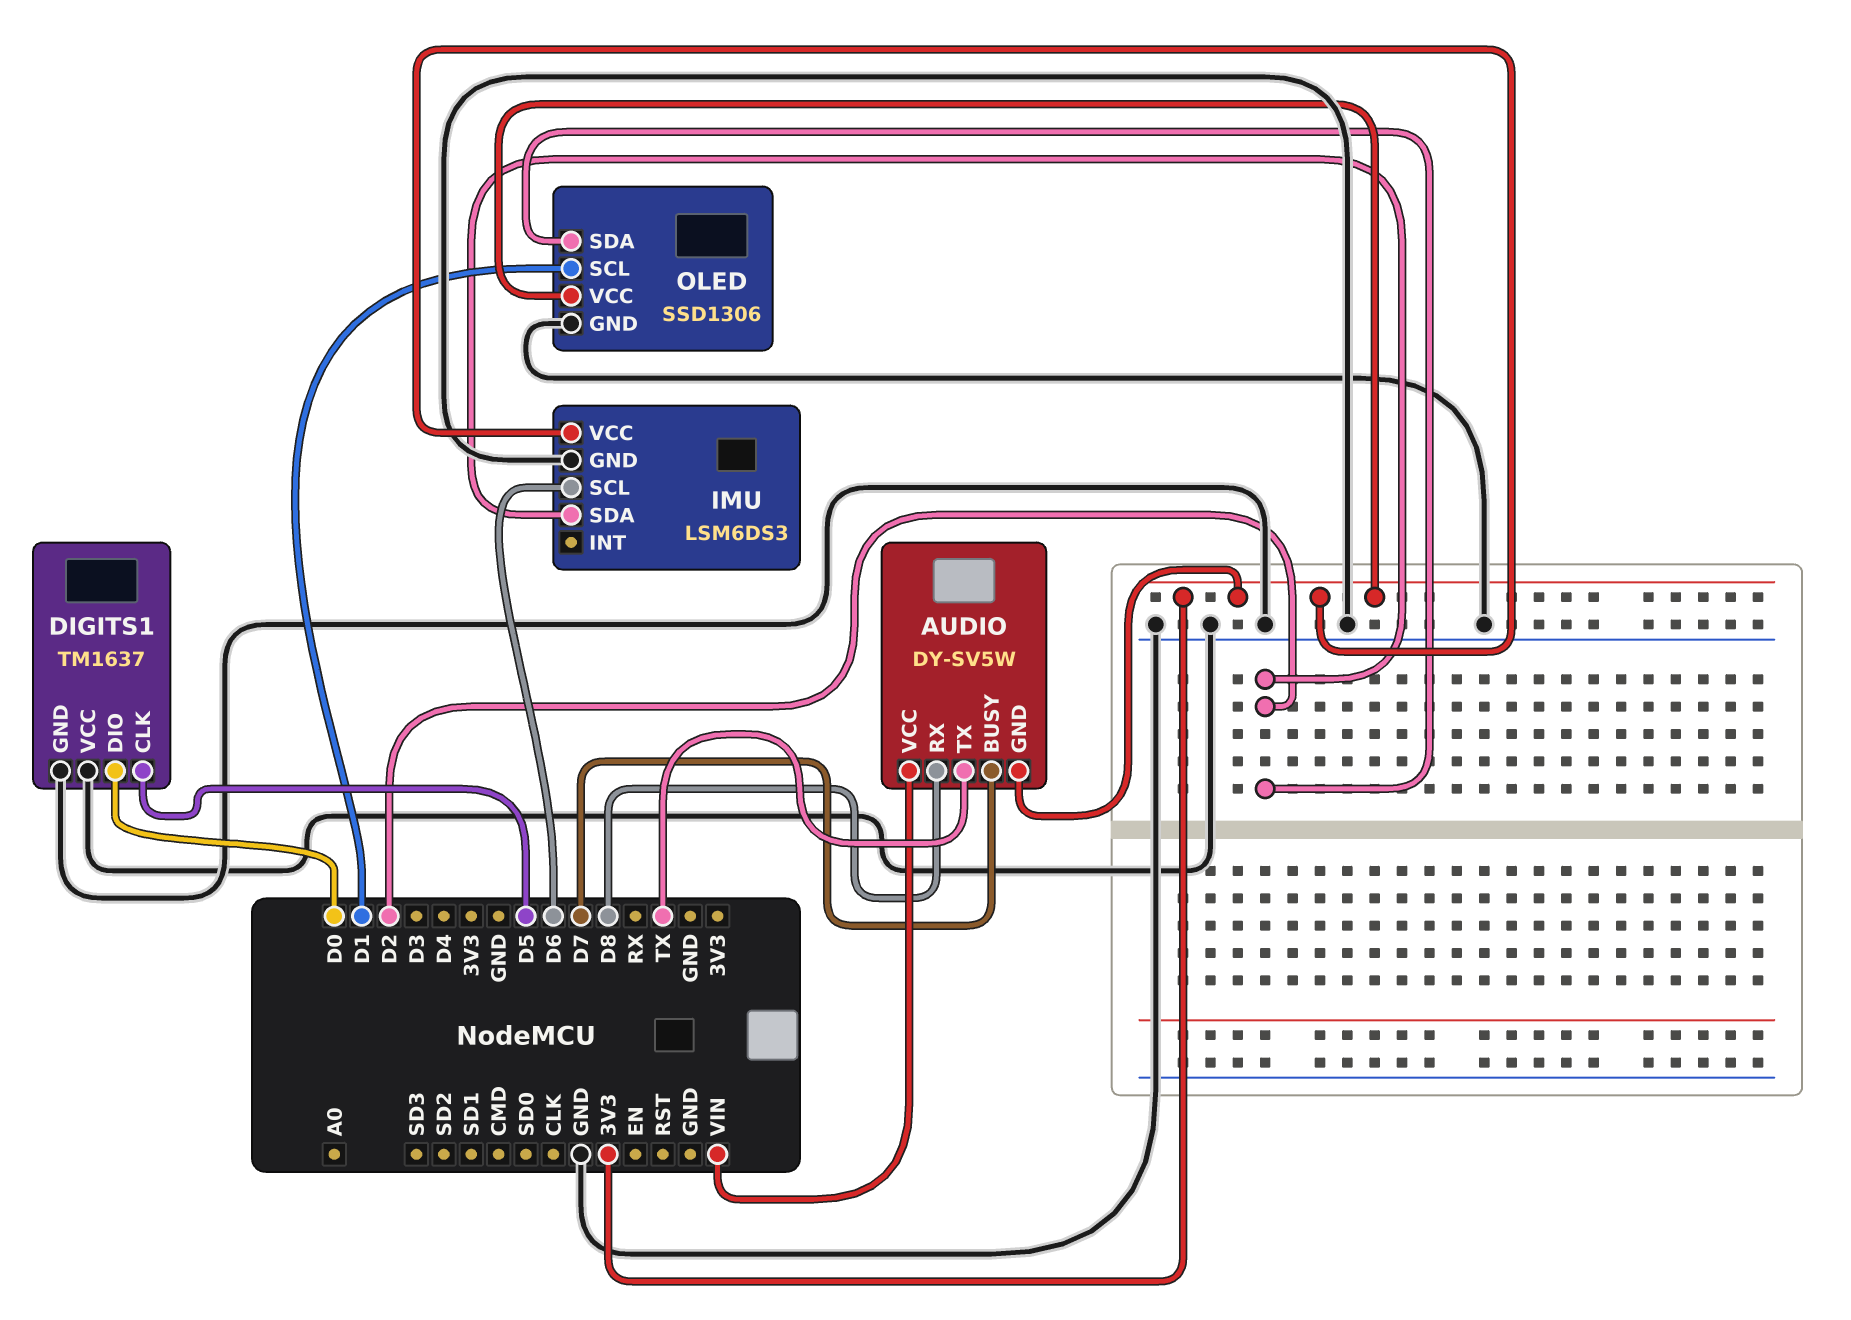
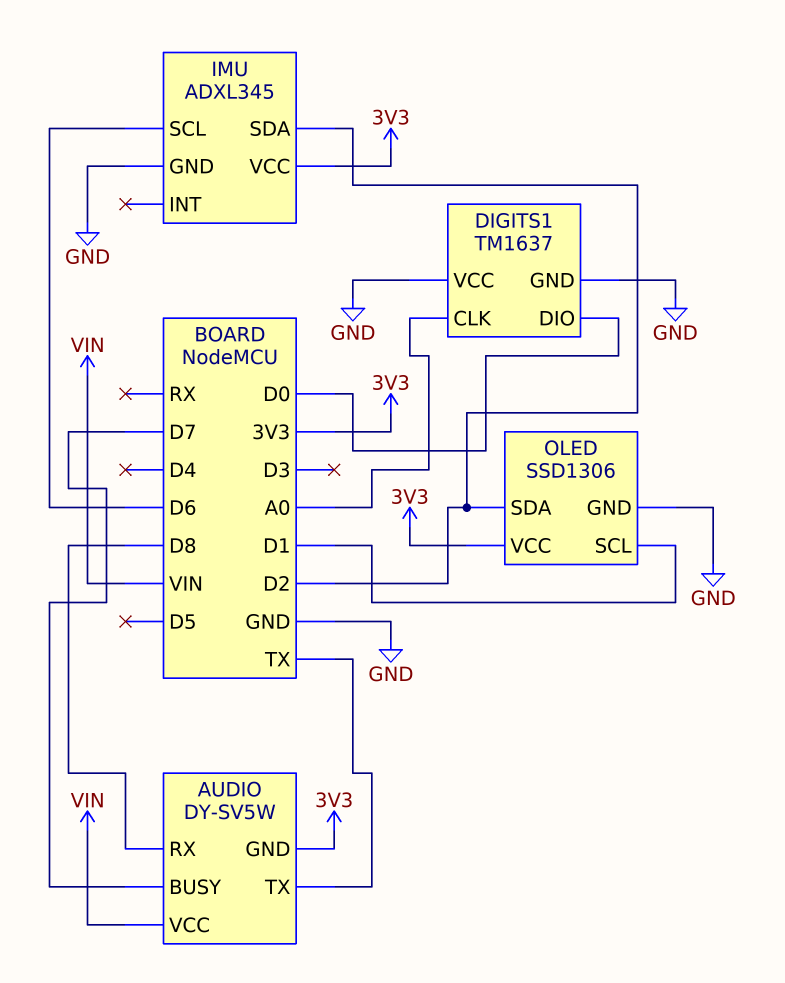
DIGITS1 pin CLK: D5 -> A0
IMU: LSM6DS3 -> ADXL345

